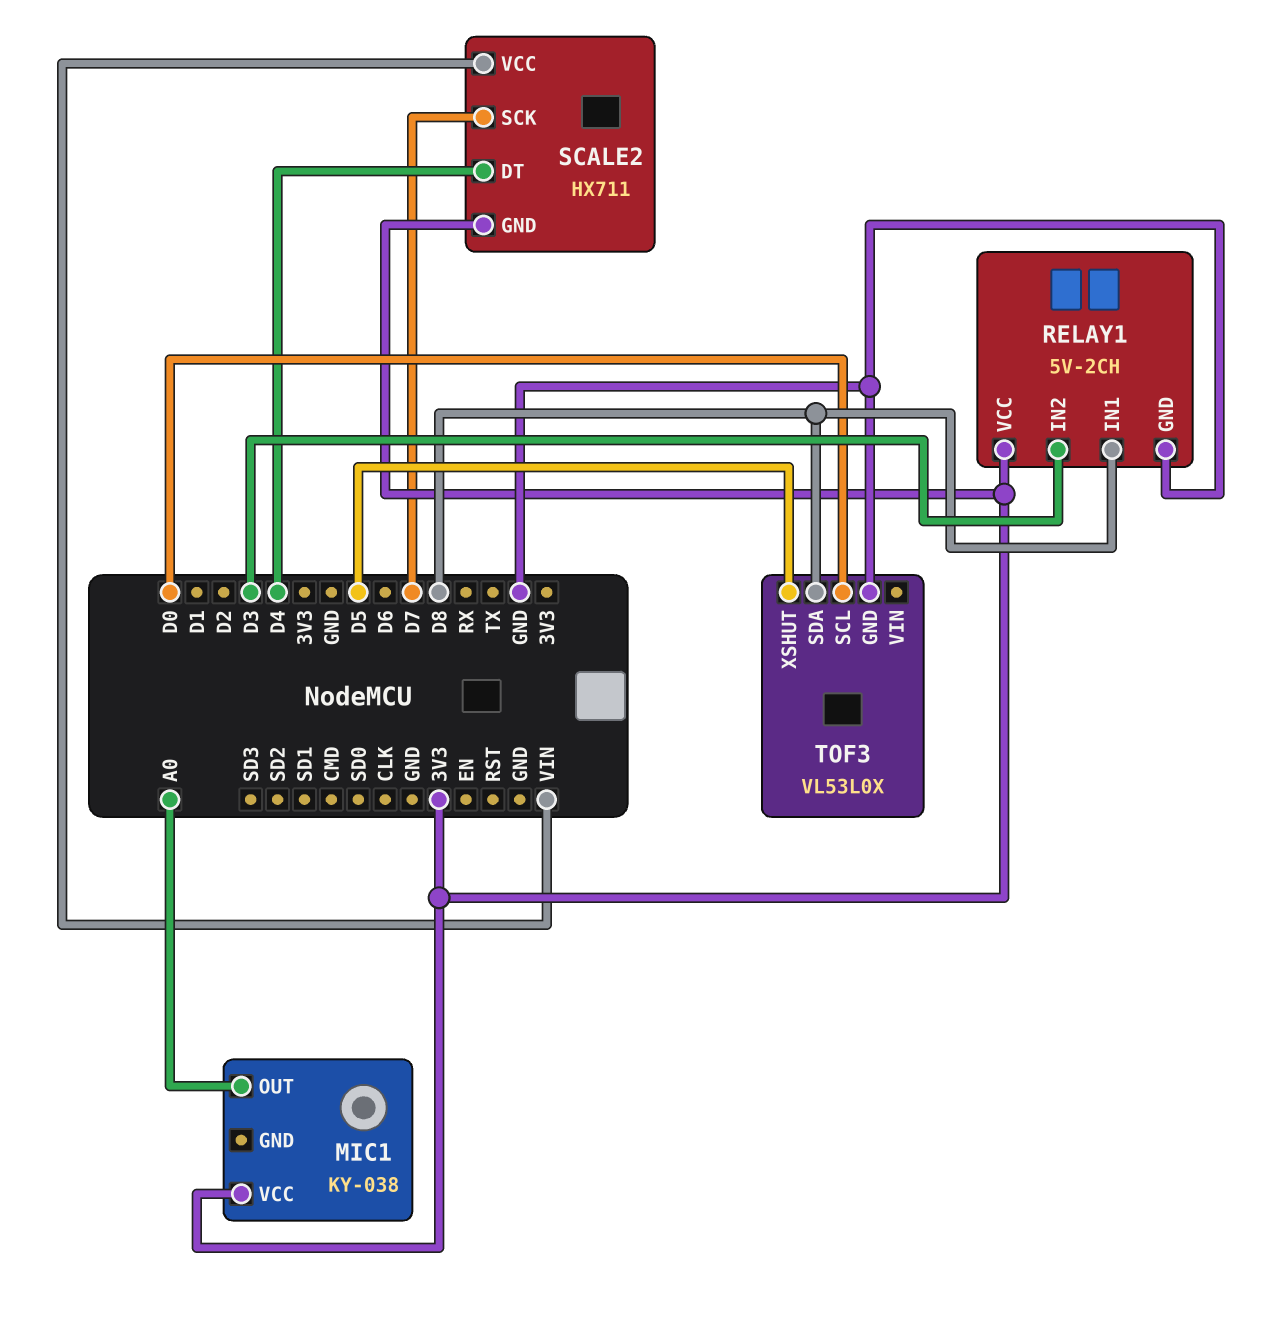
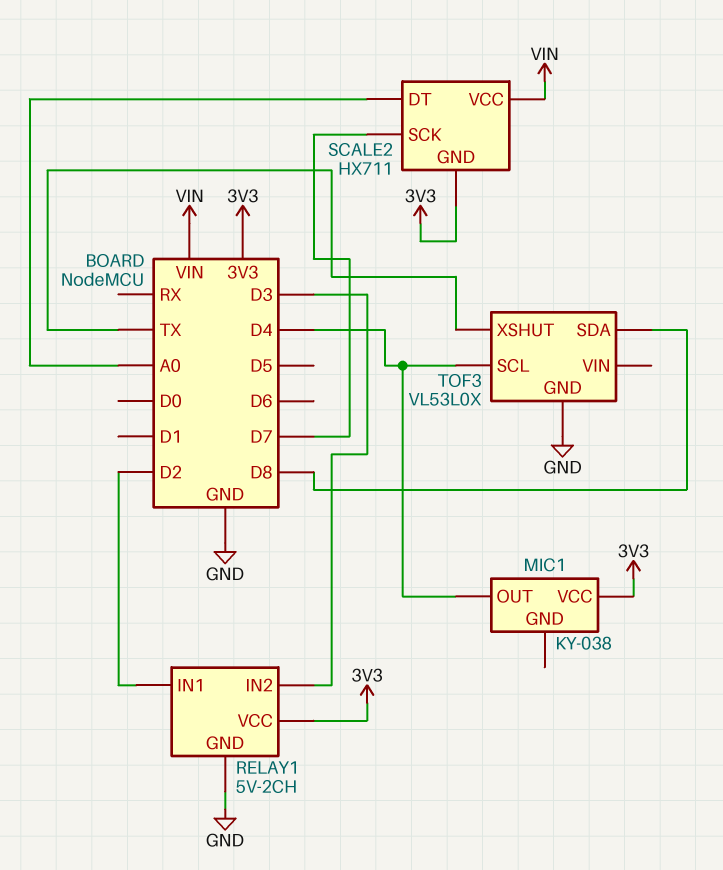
MIC1 pin OUT: A0 -> D4
RELAY1 pin IN1: D8 -> D2
SCALE2 pin DT: D4 -> A0
TOF3 pin SCL: D0 -> D4
TOF3 pin XSHUT: D5 -> TX

